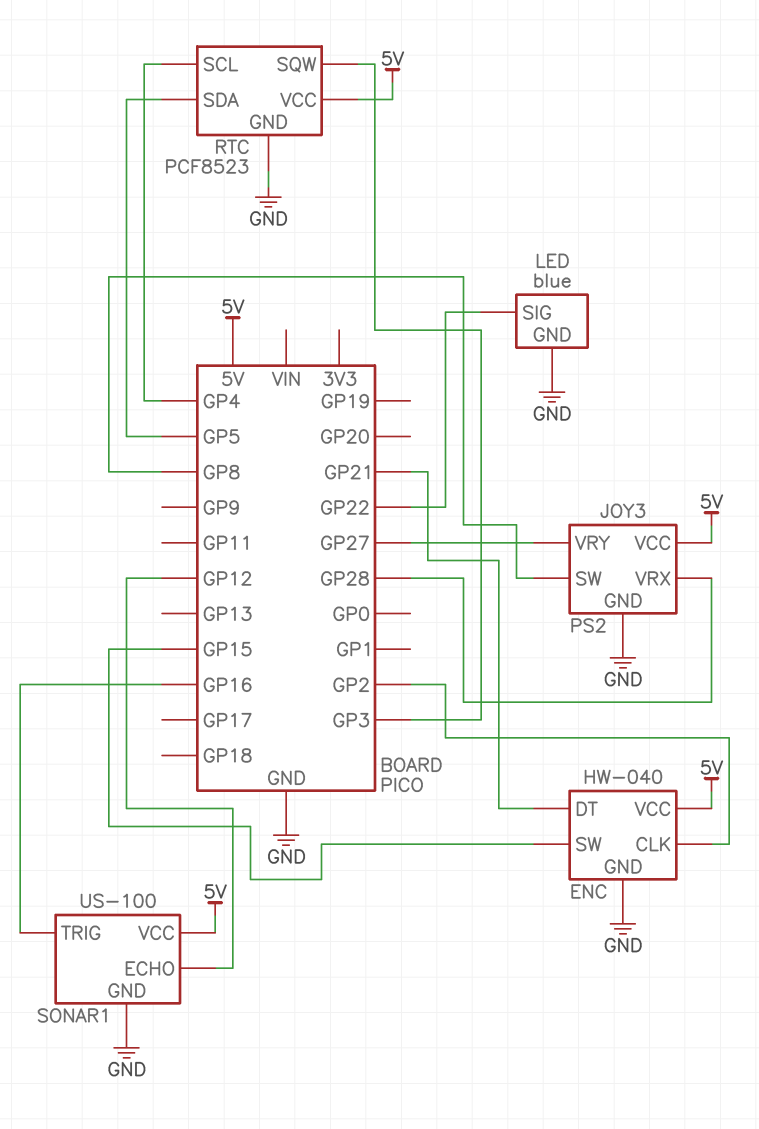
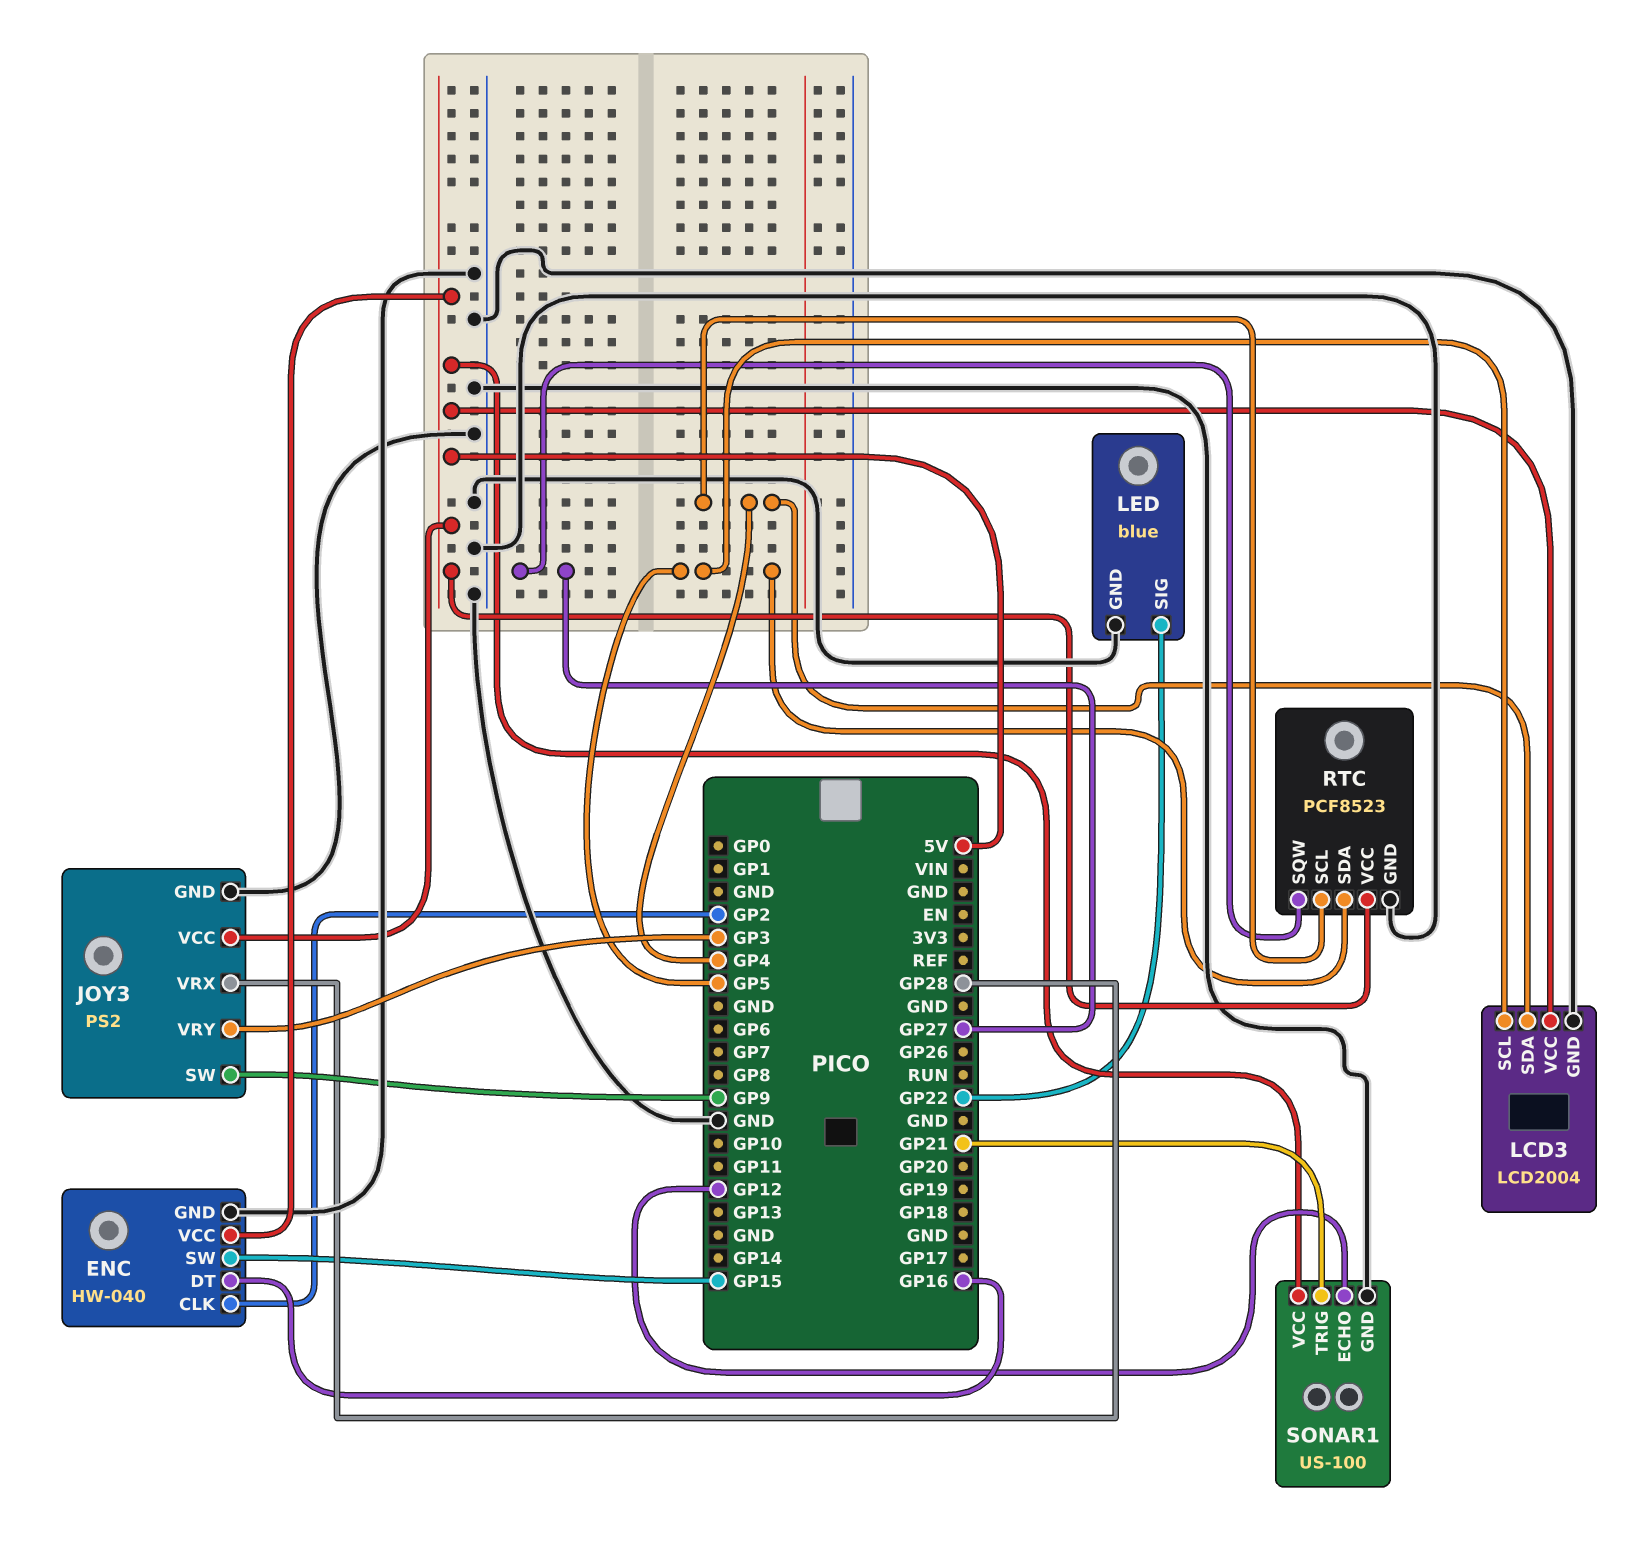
ENC pin DT: GP21 -> GP16
JOY3 pin SW: GP8 -> GP9
JOY3 pin VRY: GP27 -> GP3
LCD3: none -> LCD2004
LCD3 pin GND: none -> GND
LCD3 pin SCL: none -> GP5
LCD3 pin SDA: none -> GP4
LCD3 pin VCC: none -> 5V
RTC pin SQW: GP3 -> GP27
SONAR1 pin TRIG: GP16 -> GP21

